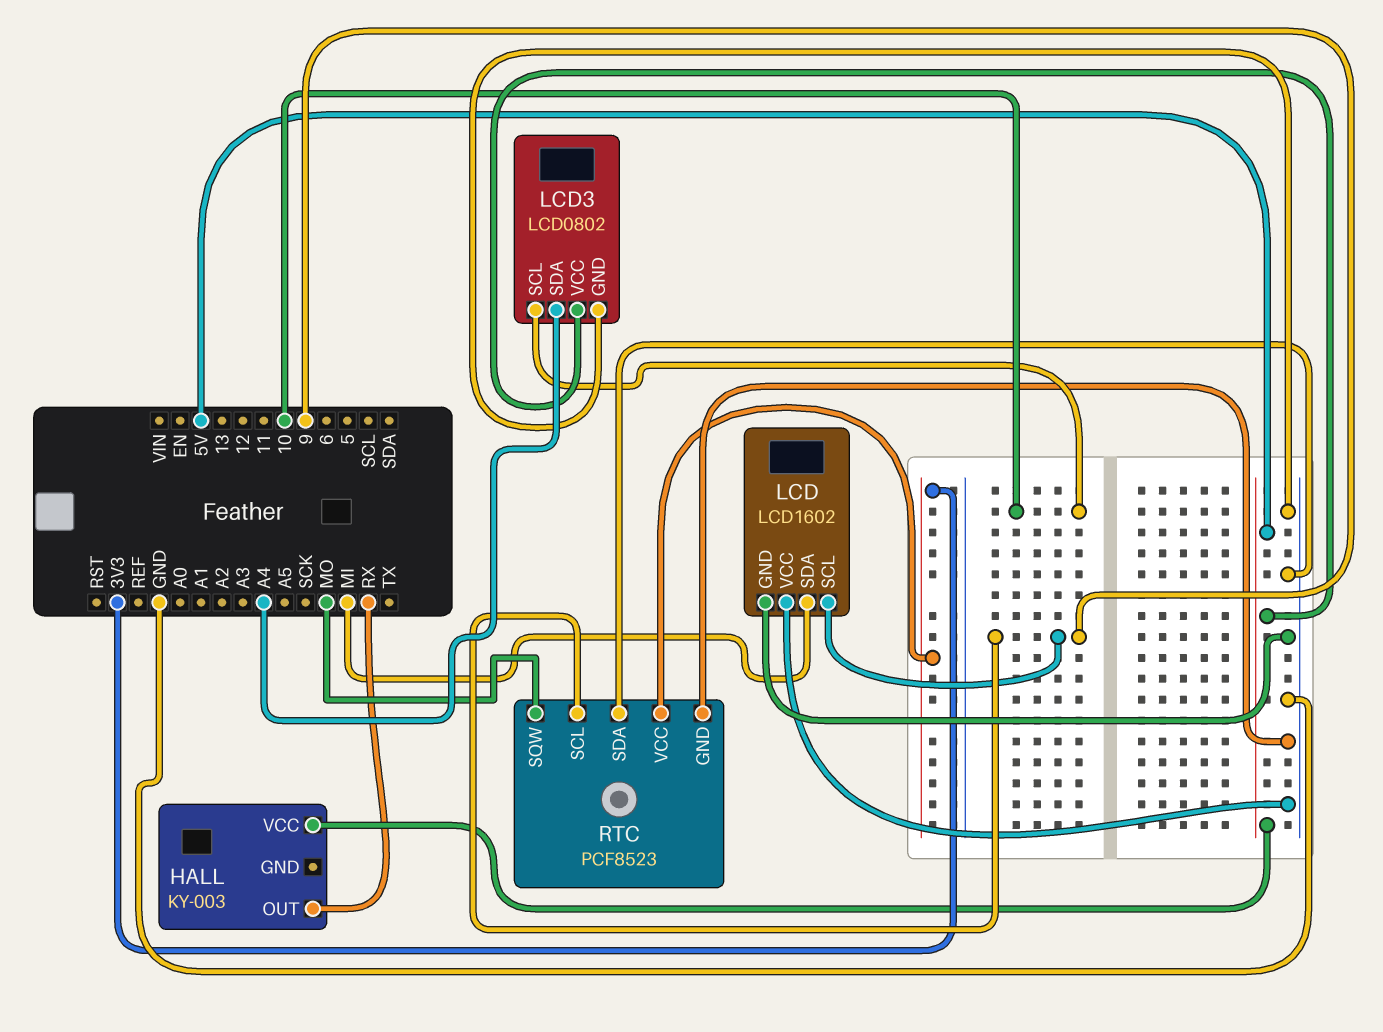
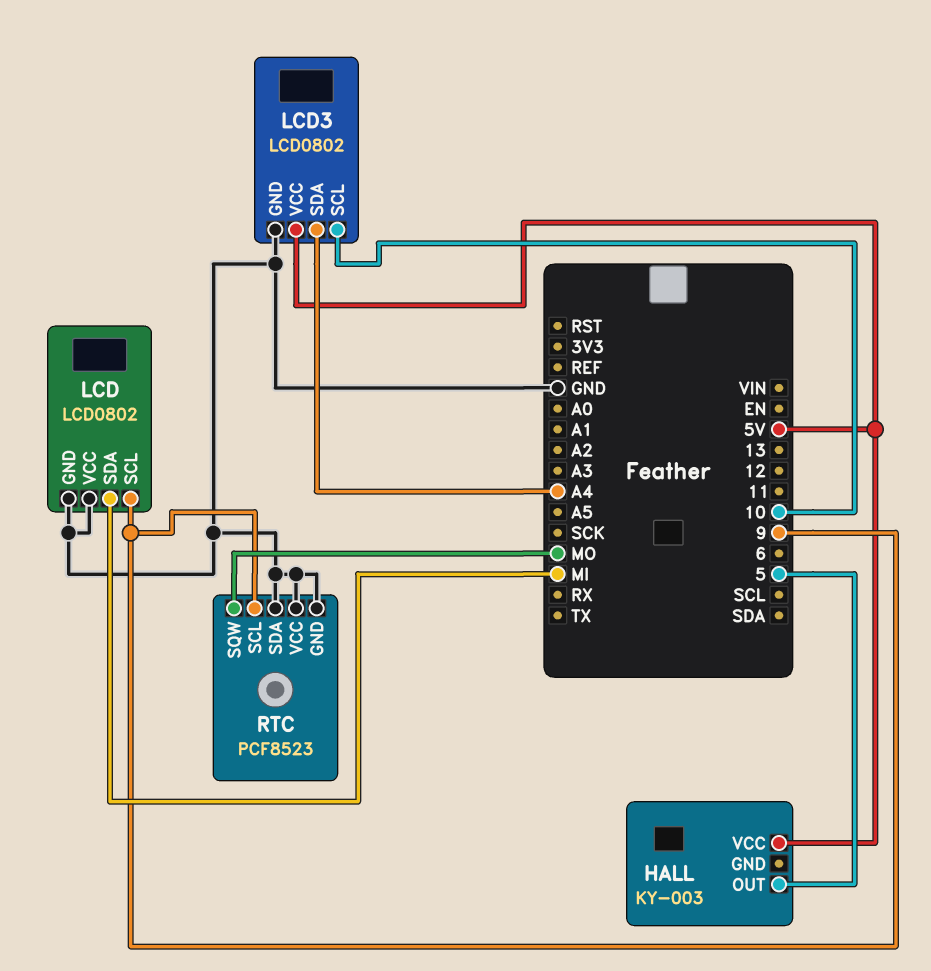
HALL pin OUT: RX -> 5
LCD: LCD1602 -> LCD0802
RTC pin VCC: 3V3 -> GND

